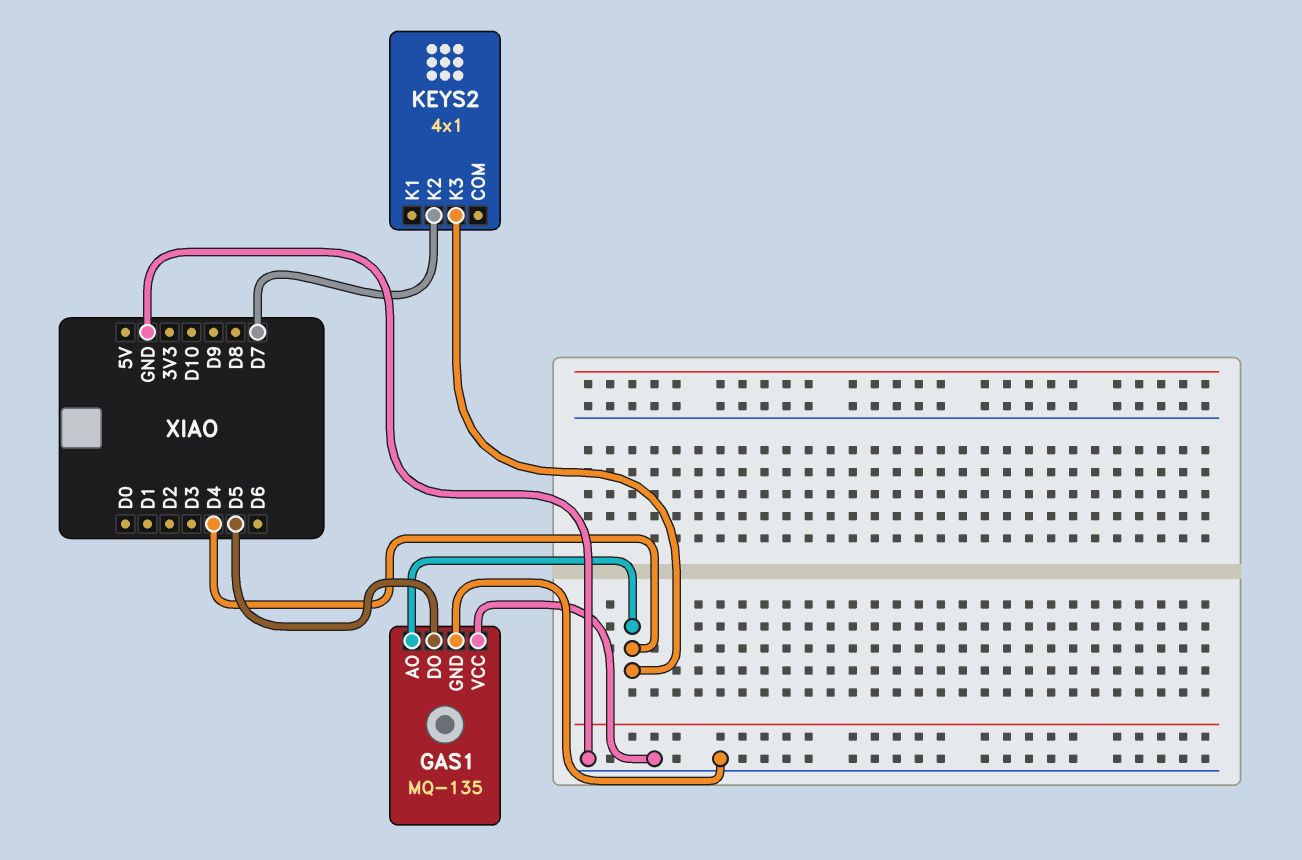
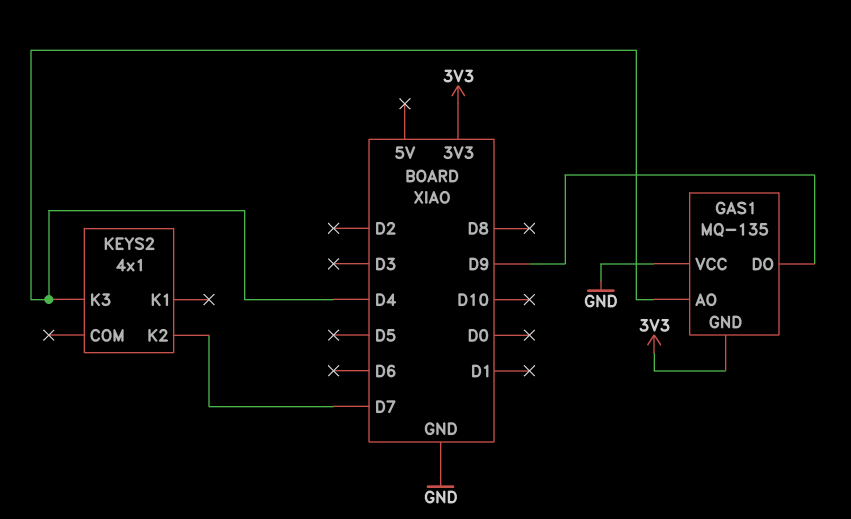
GAS1 pin DO: D5 -> D9
GAS1 pin GND: GND -> 3V3

